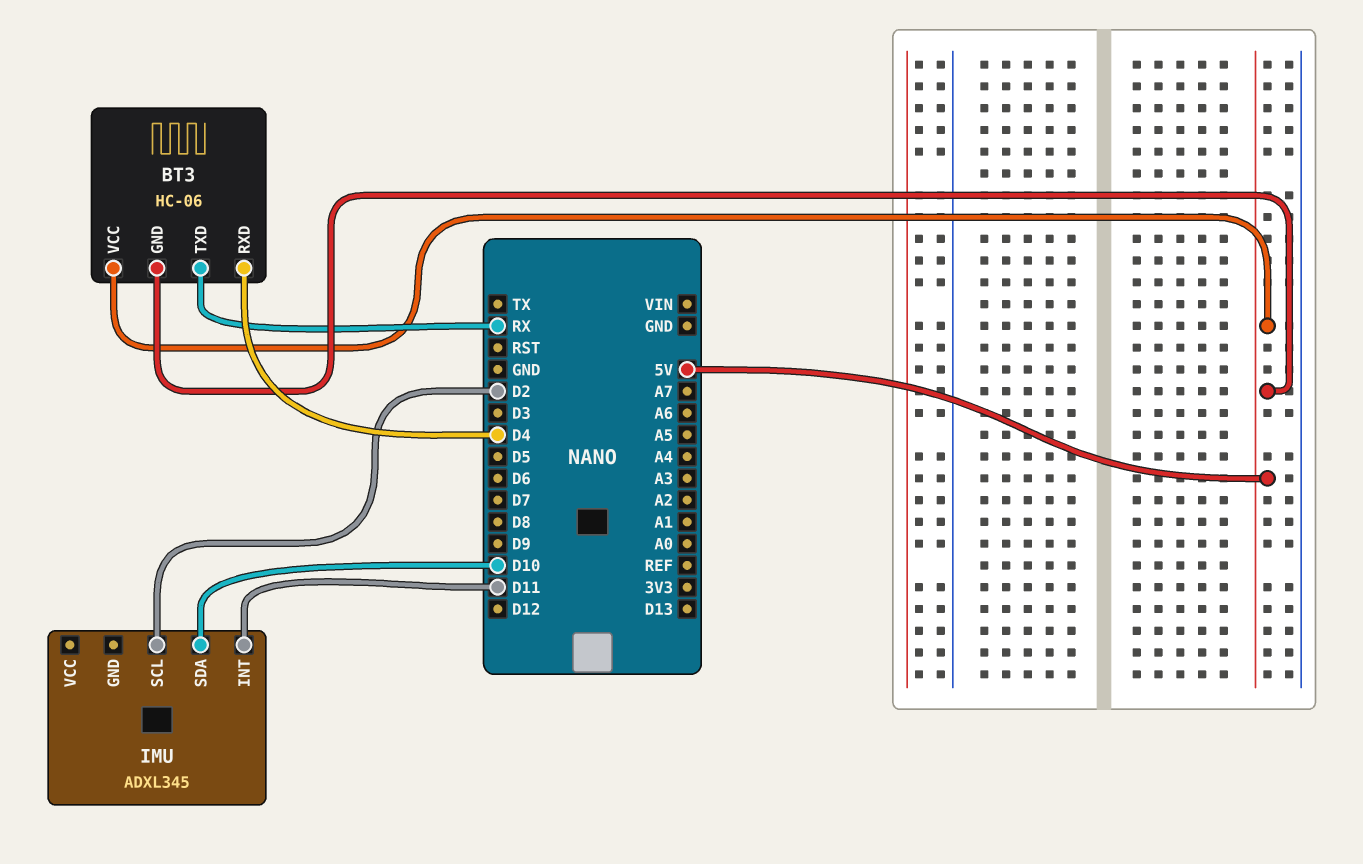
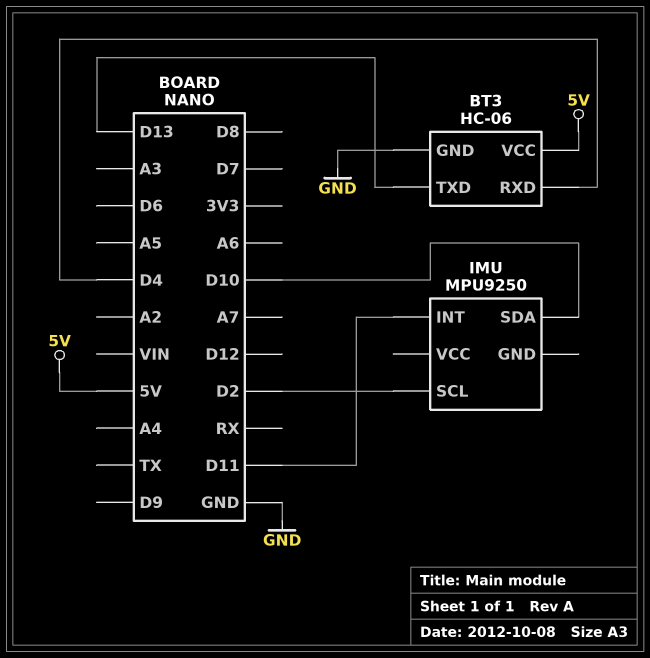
BT3 pin GND: 5V -> GND
BT3 pin TXD: RX -> D13
IMU: ADXL345 -> MPU9250

